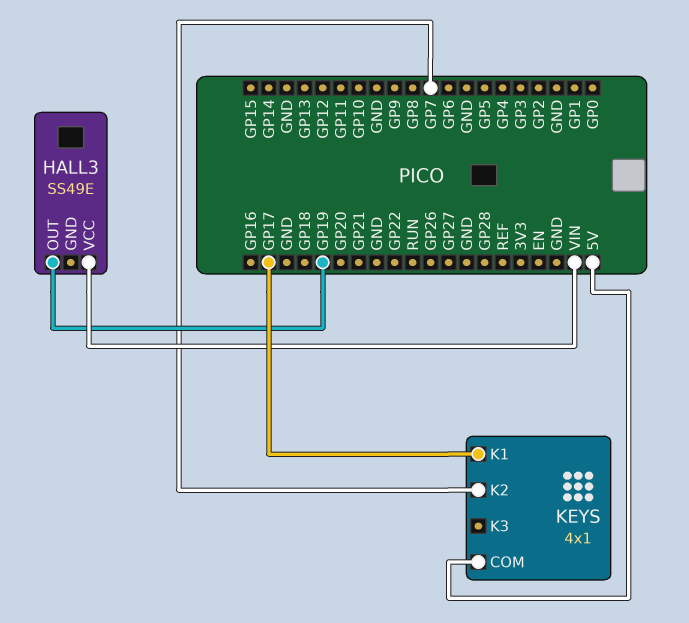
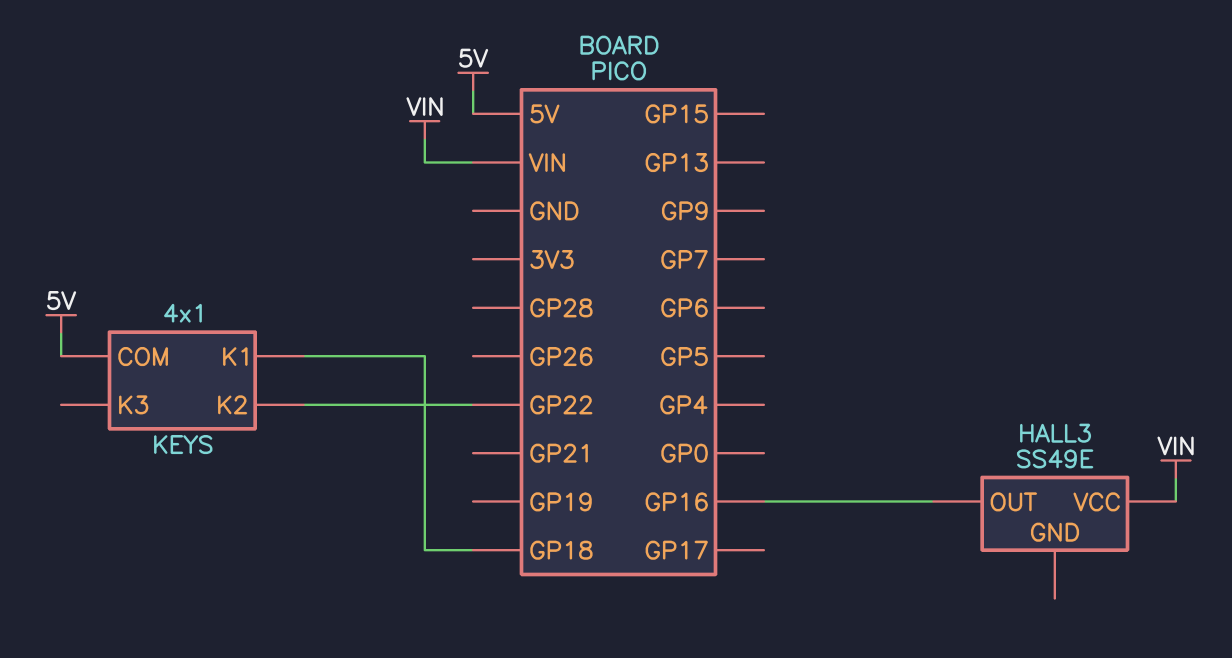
HALL3 pin OUT: GP19 -> GP16
KEYS pin K1: GP17 -> GP18
KEYS pin K2: GP7 -> GP22

